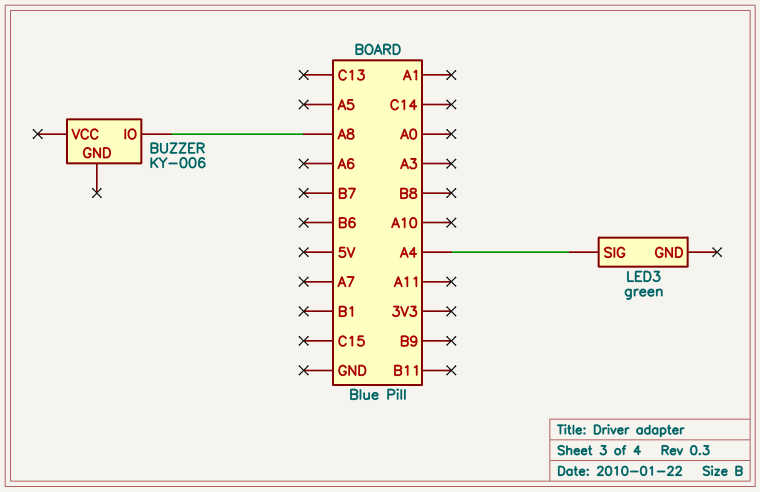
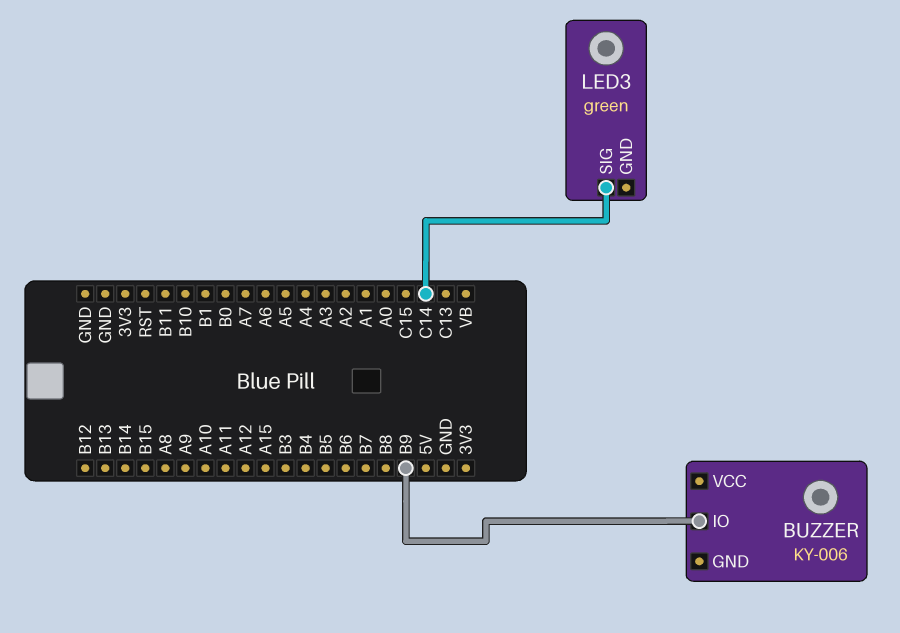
BUZZER pin IO: A8 -> B9
LED3 pin SIG: A4 -> C14

